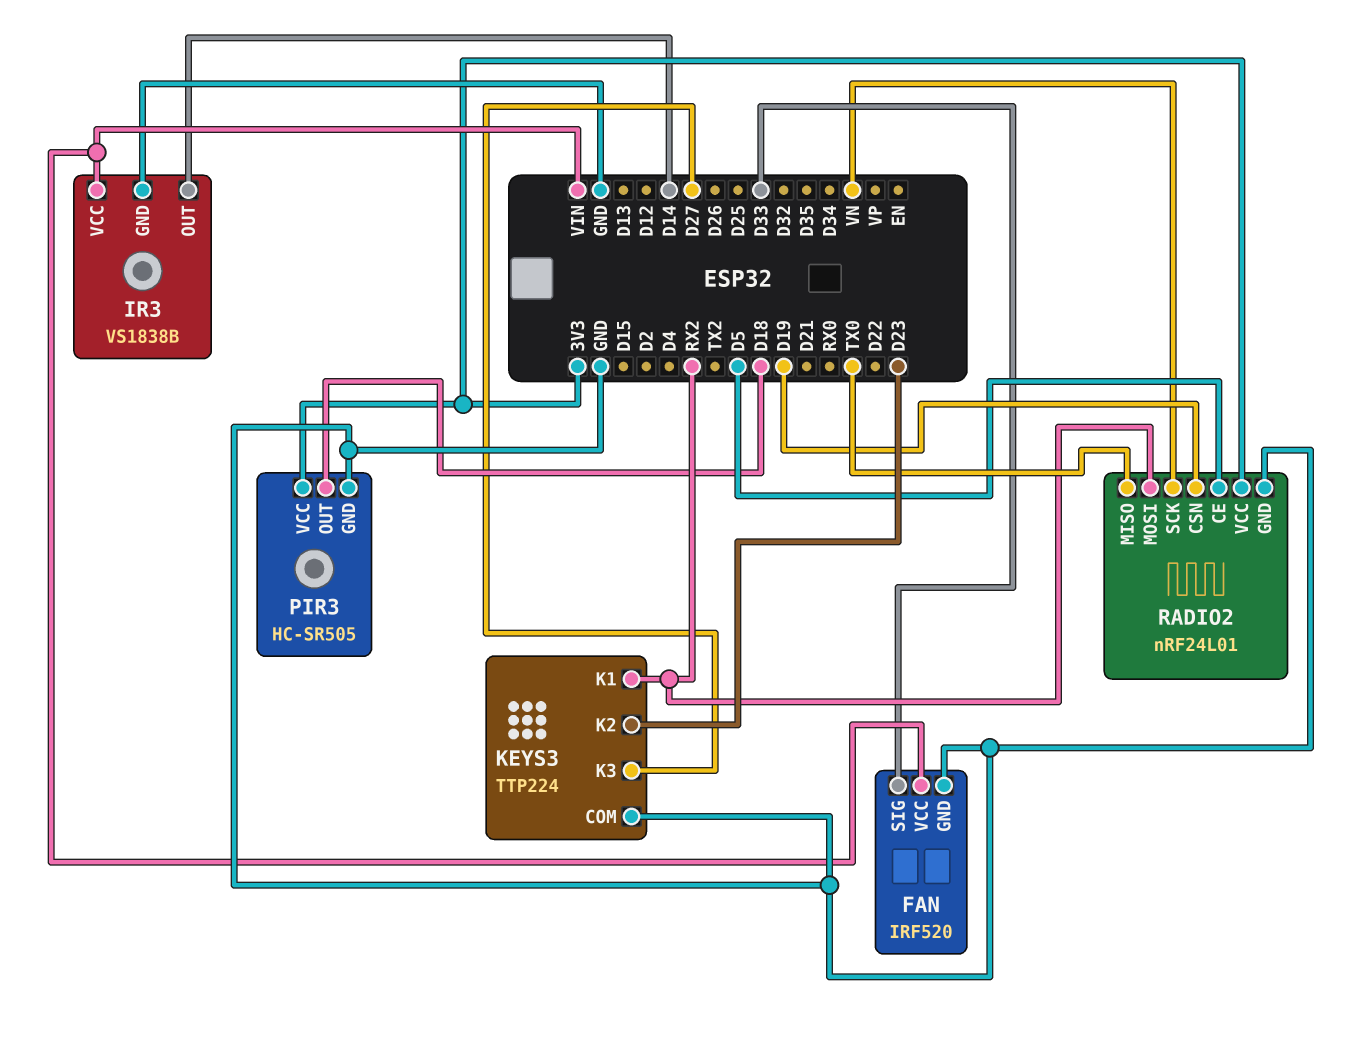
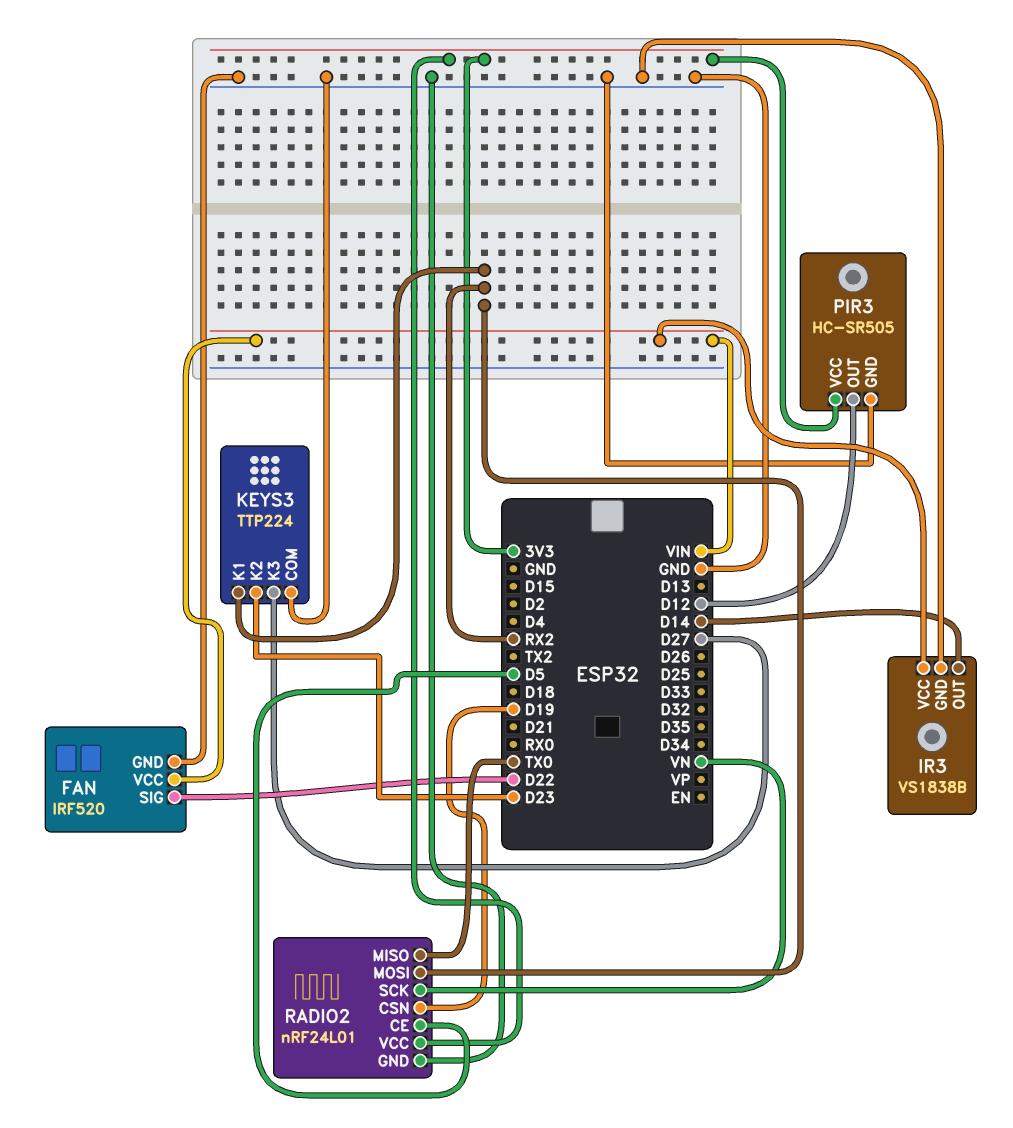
FAN pin SIG: D33 -> D22
PIR3 pin OUT: D18 -> D12

